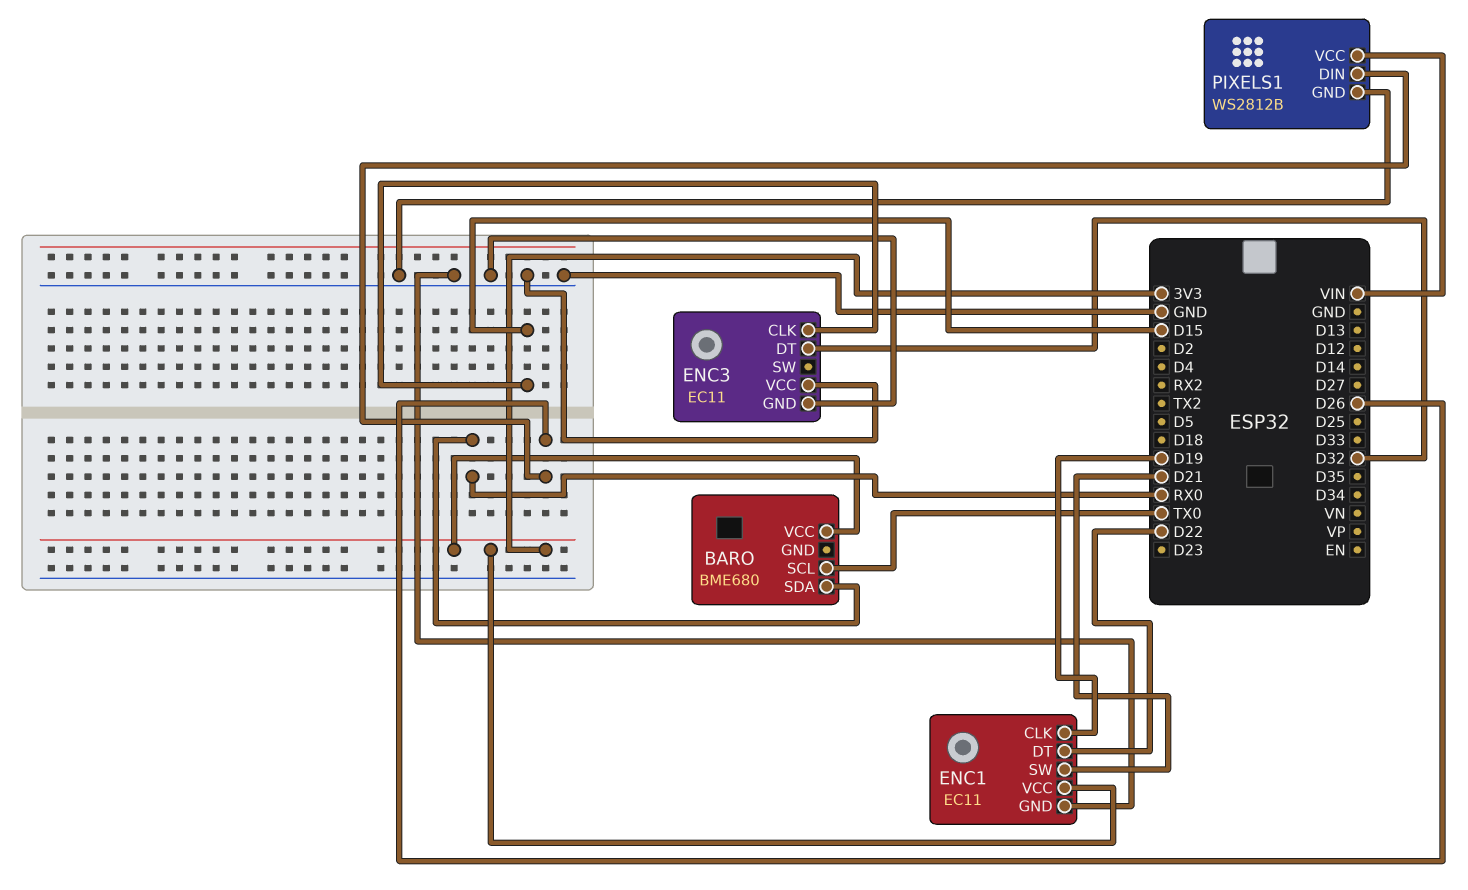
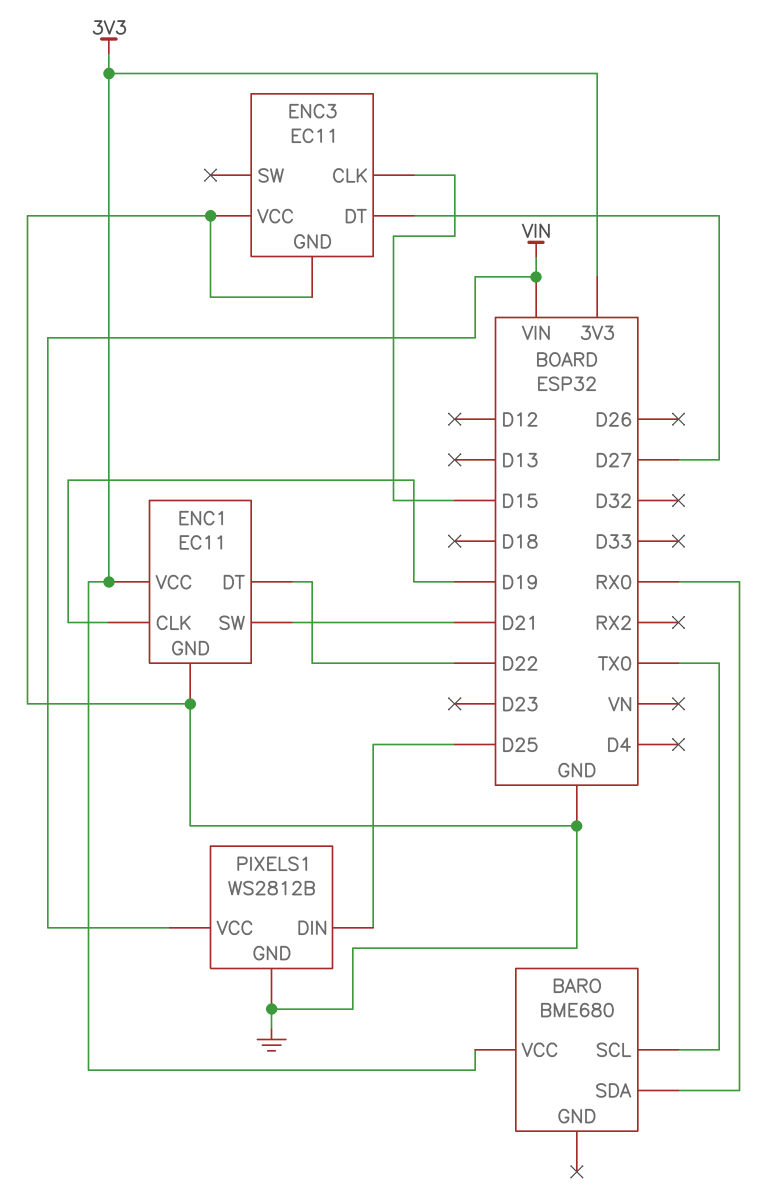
ENC3 pin DT: D32 -> D27
PIXELS1 pin DIN: D26 -> D25

